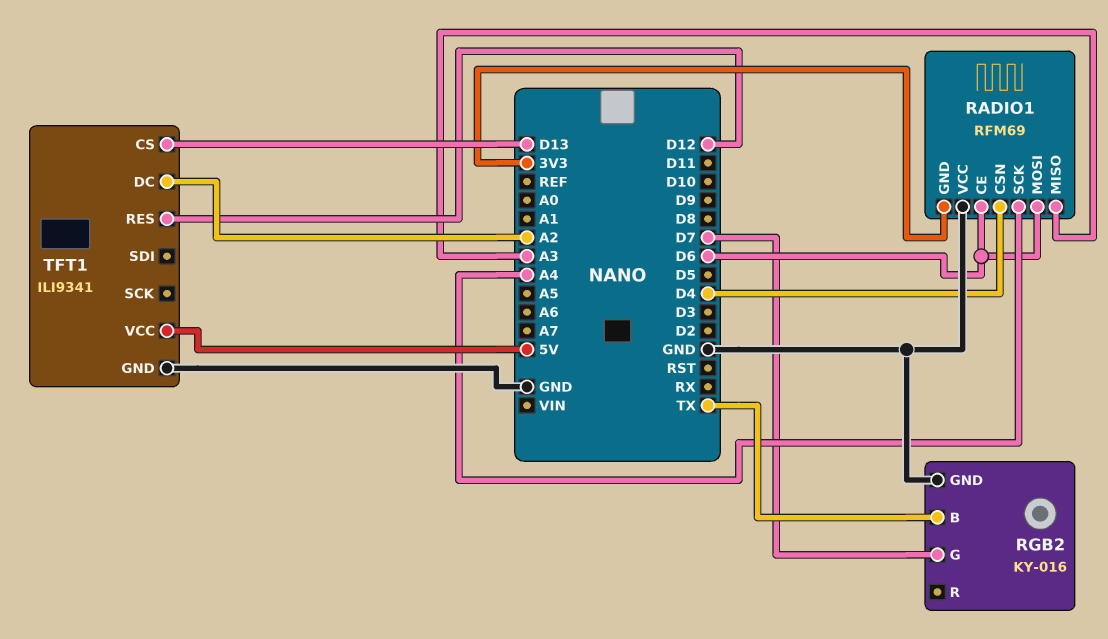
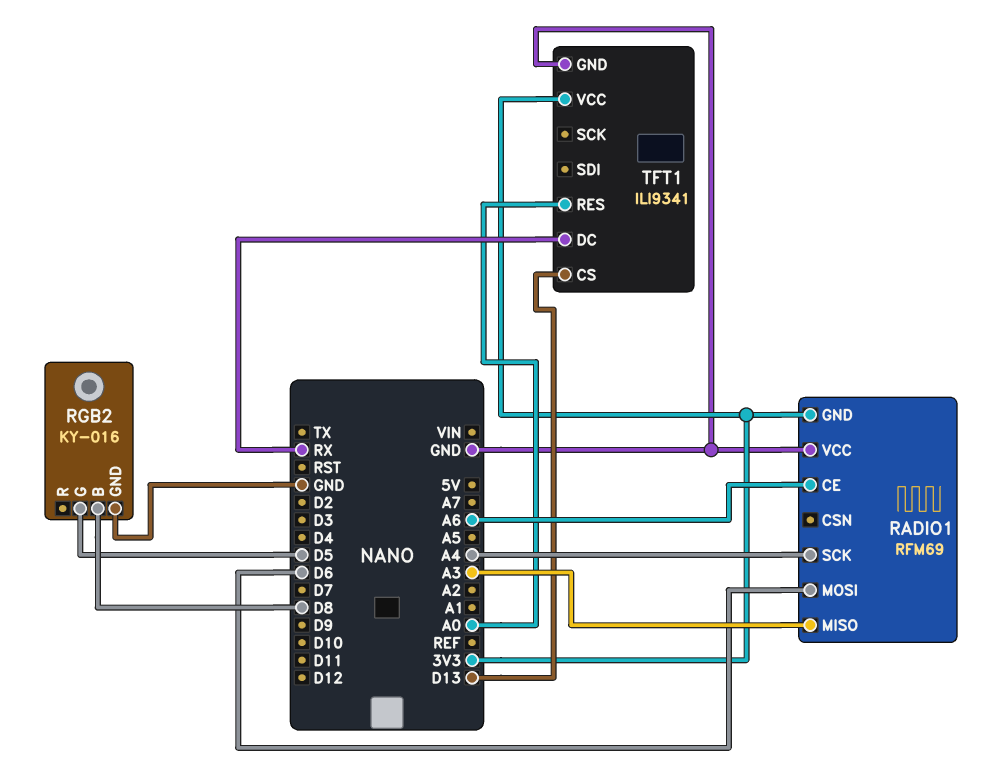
RADIO1 pin CE: D6 -> A6
RADIO1 pin CSN: D4 -> none
RGB2 pin B: TX -> D8
RGB2 pin G: D7 -> D5
TFT1 pin DC: A2 -> RX
TFT1 pin RES: D12 -> A0
TFT1 pin VCC: 5V -> 3V3

